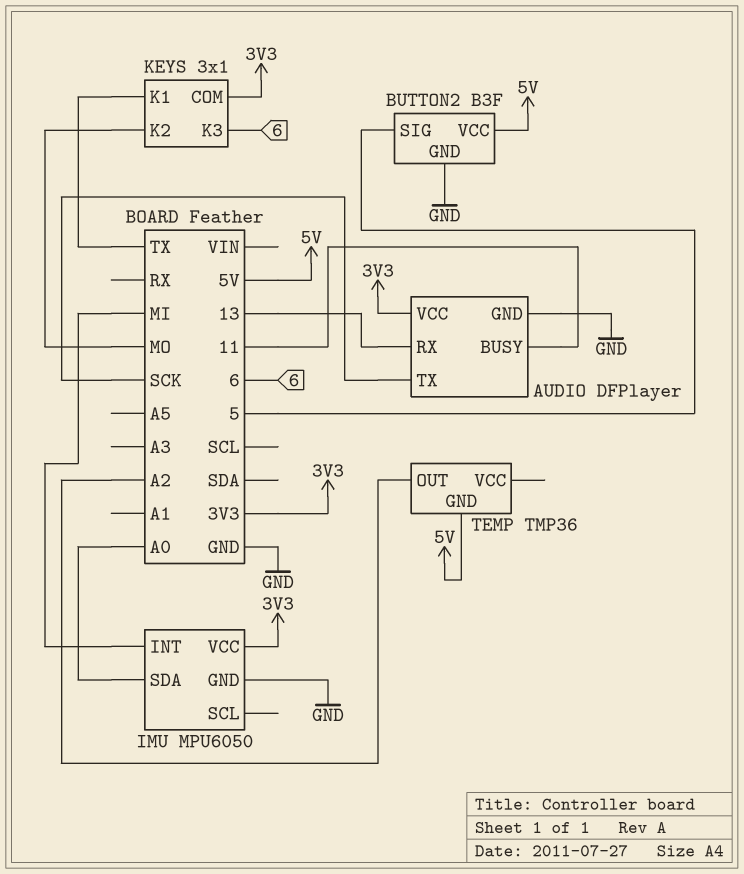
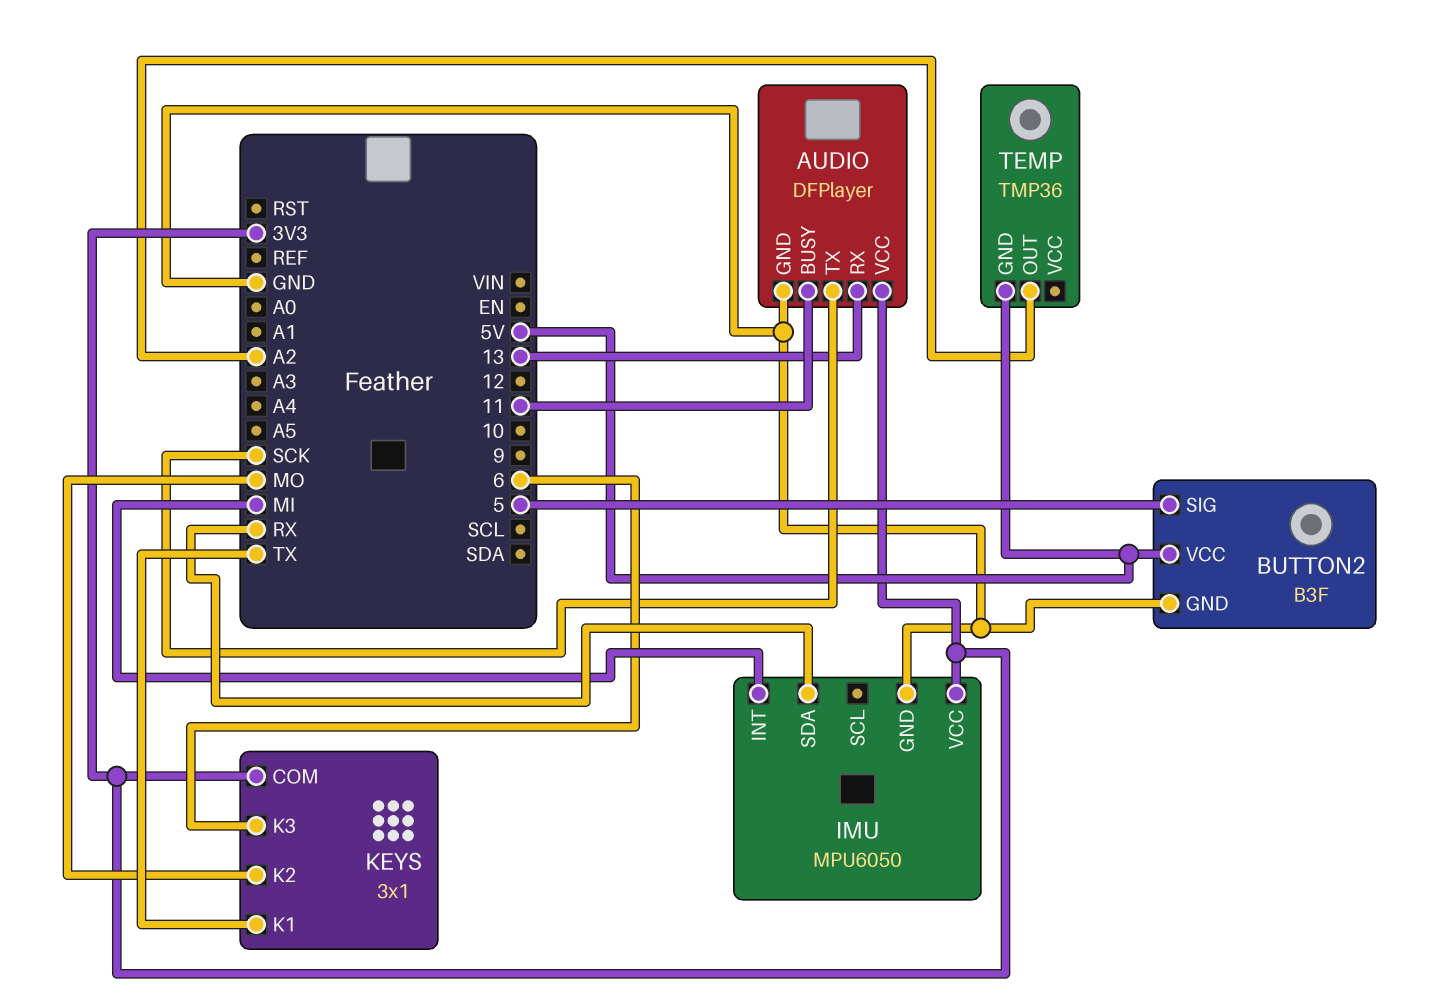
IMU pin SDA: A0 -> RX

